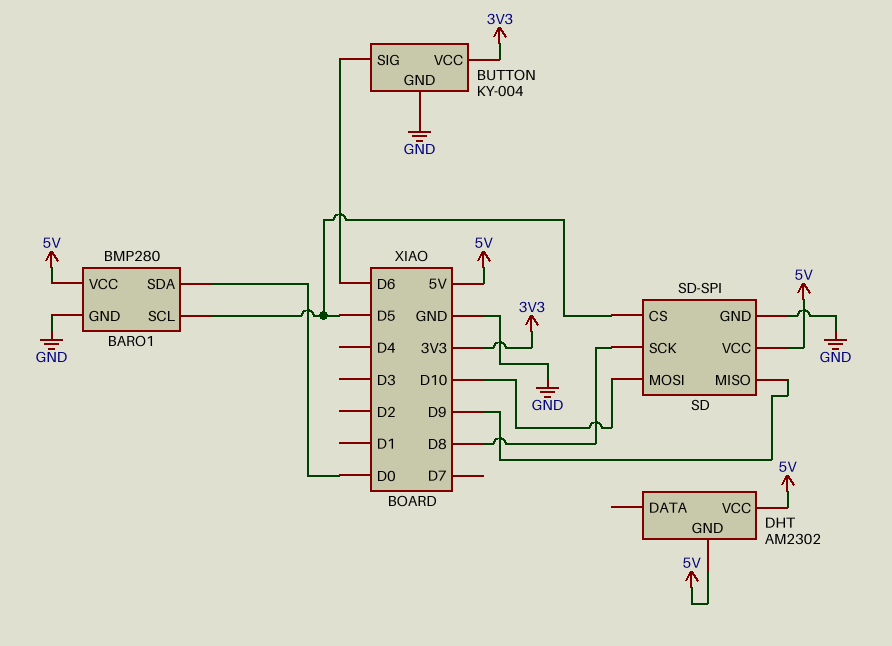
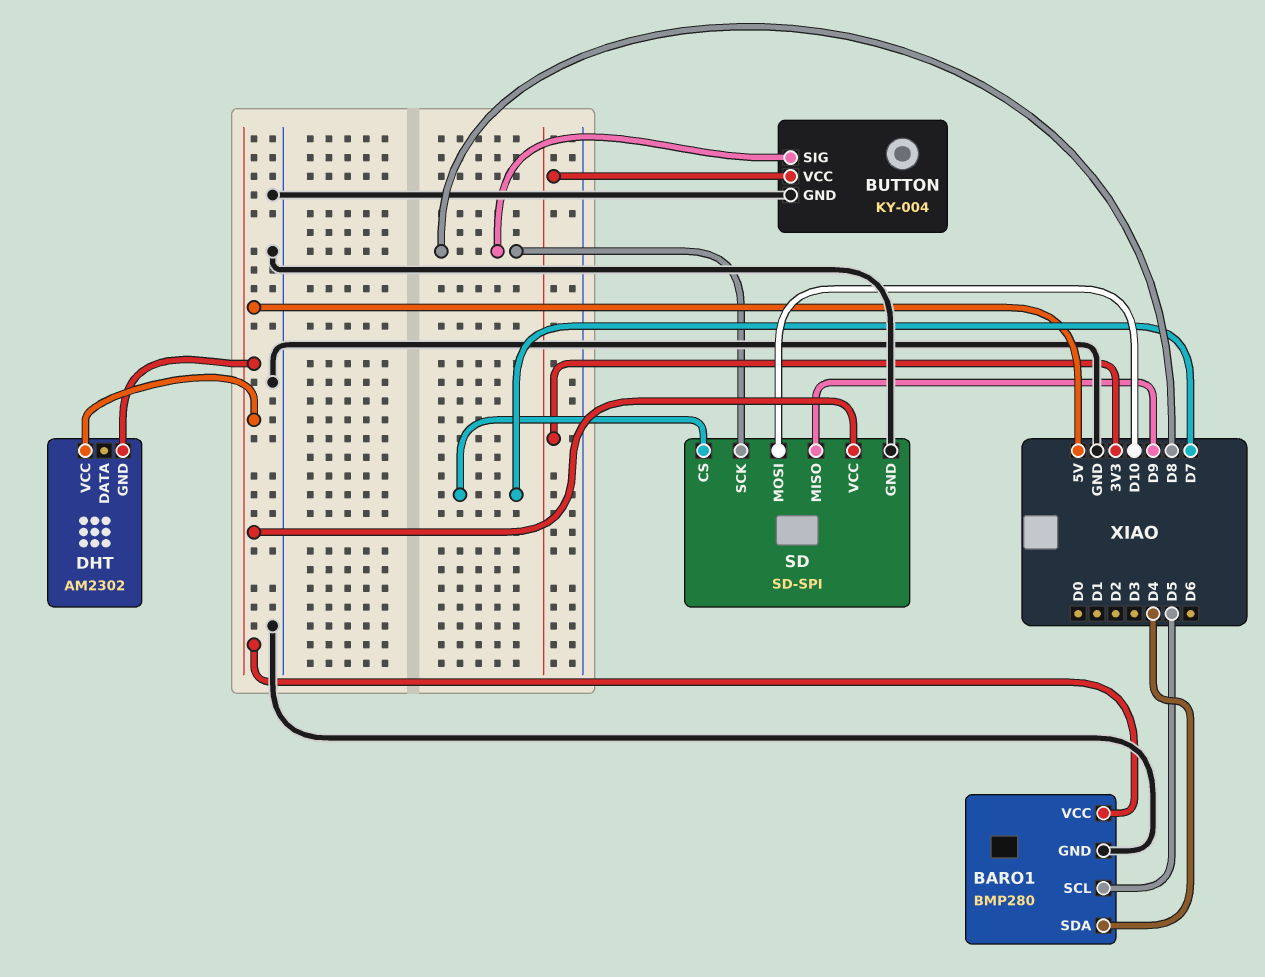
BARO1 pin SDA: D0 -> D4
BUTTON pin SIG: D6 -> D8
SD pin CS: D5 -> D7

